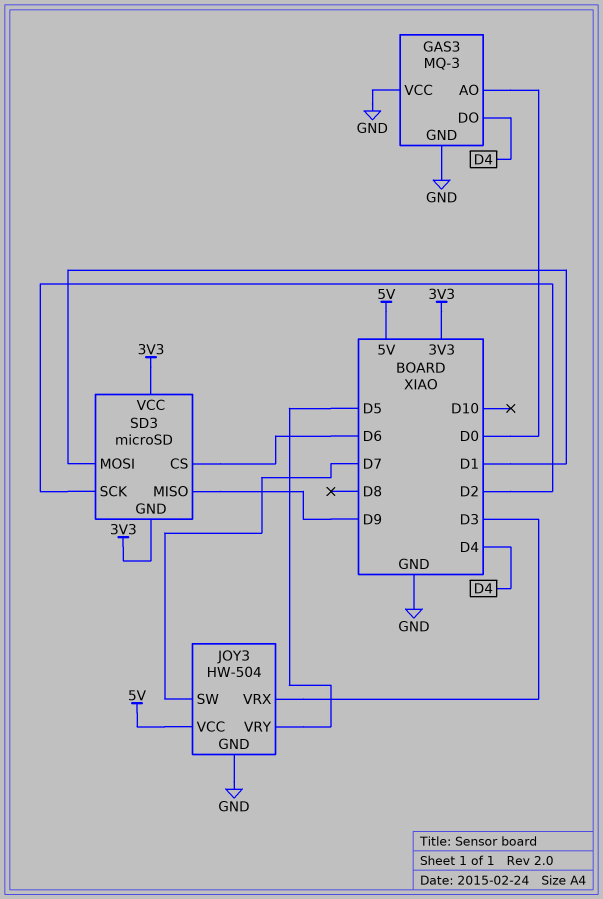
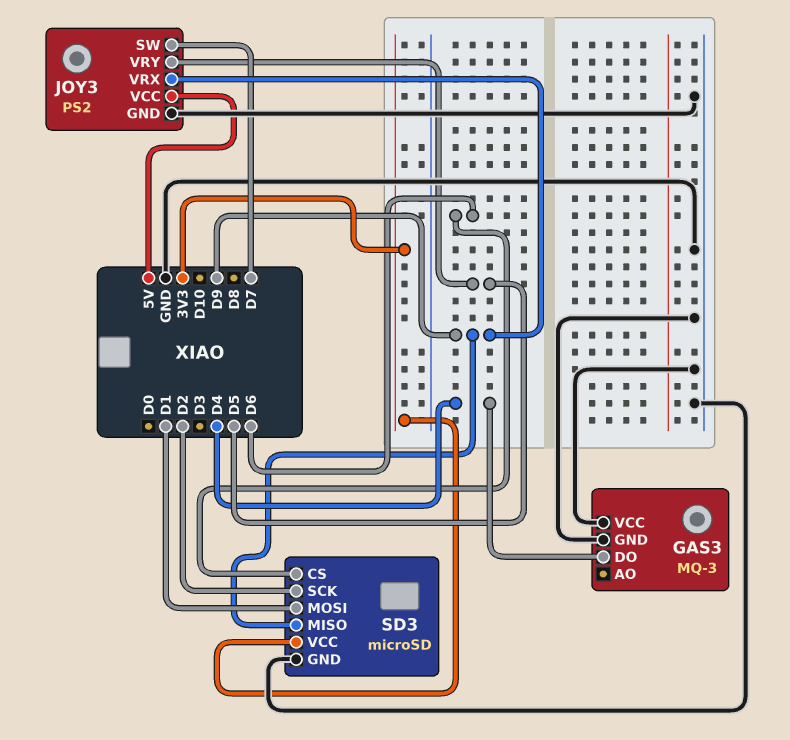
GAS3 pin AO: D0 -> none
JOY3: HW-504 -> PS2
JOY3 pin VRX: D3 -> D9
SD3 pin GND: 3V3 -> GND

